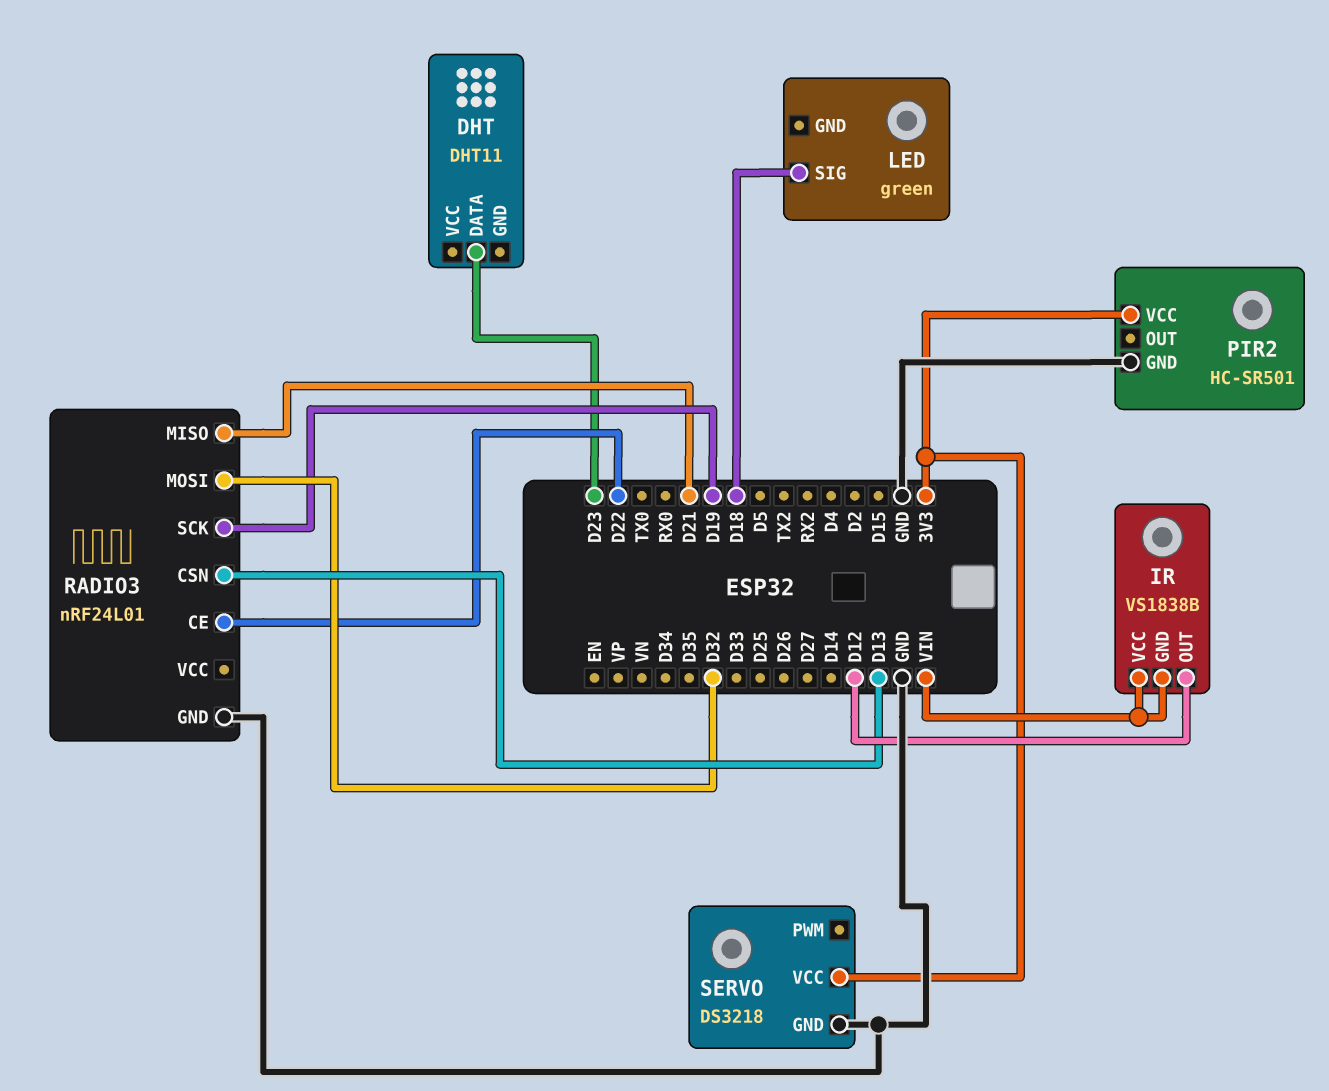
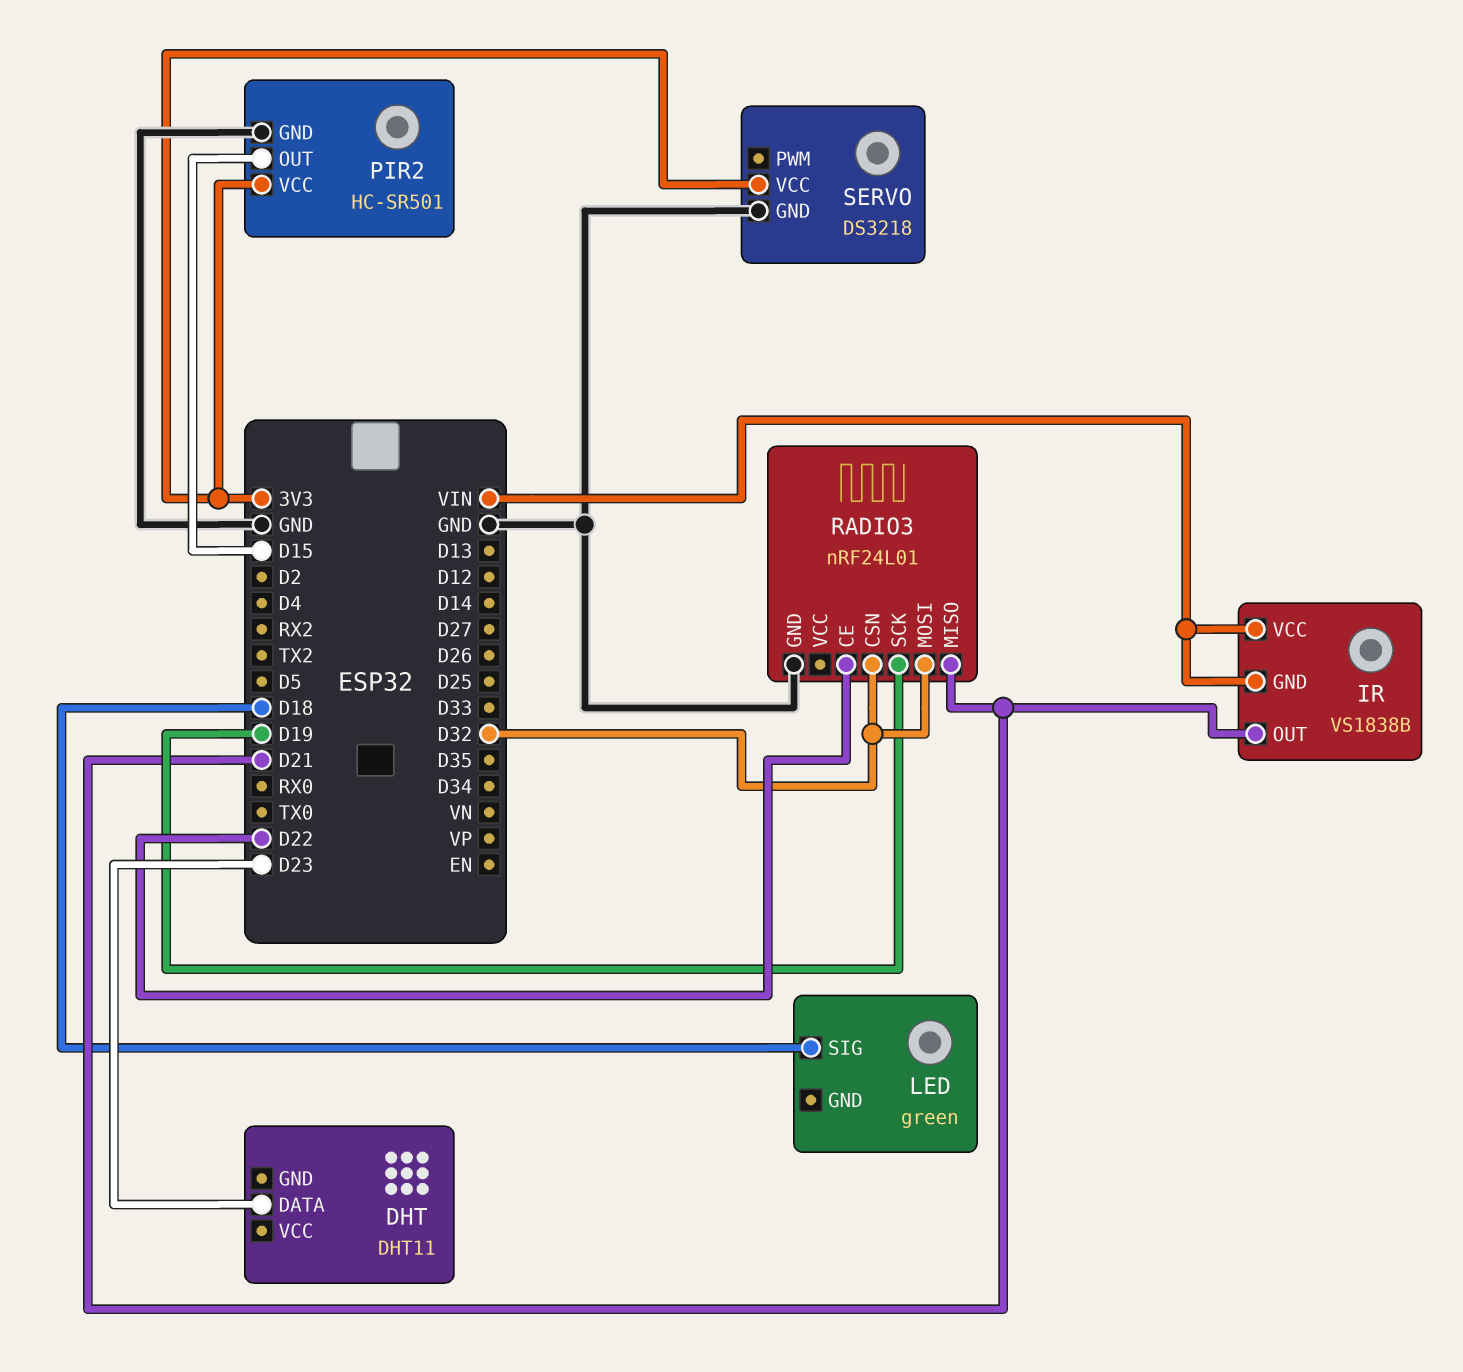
IR pin OUT: D12 -> D21
PIR2 pin OUT: none -> D15
RADIO3 pin CSN: D13 -> D32

